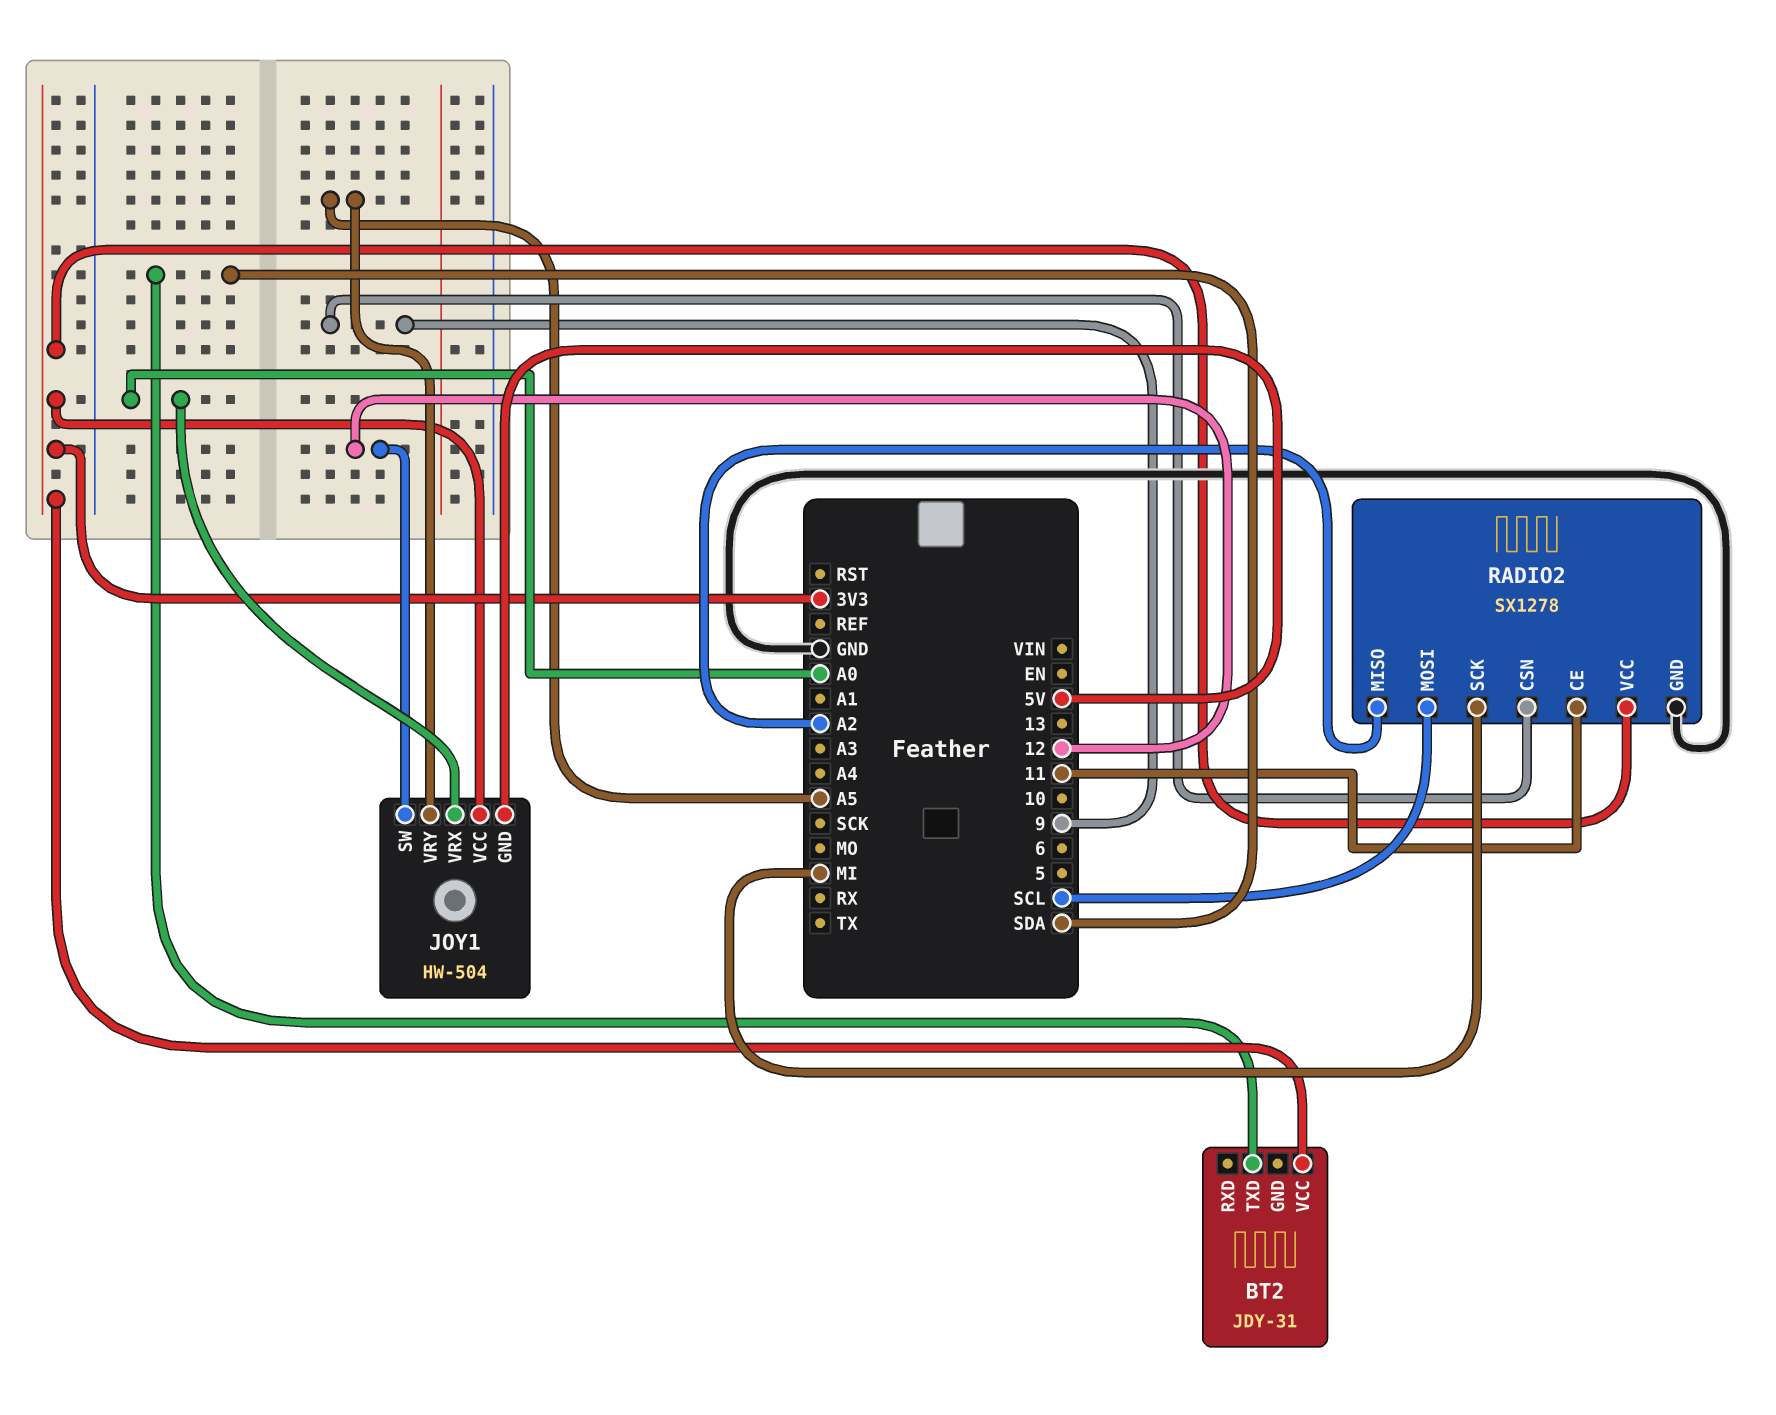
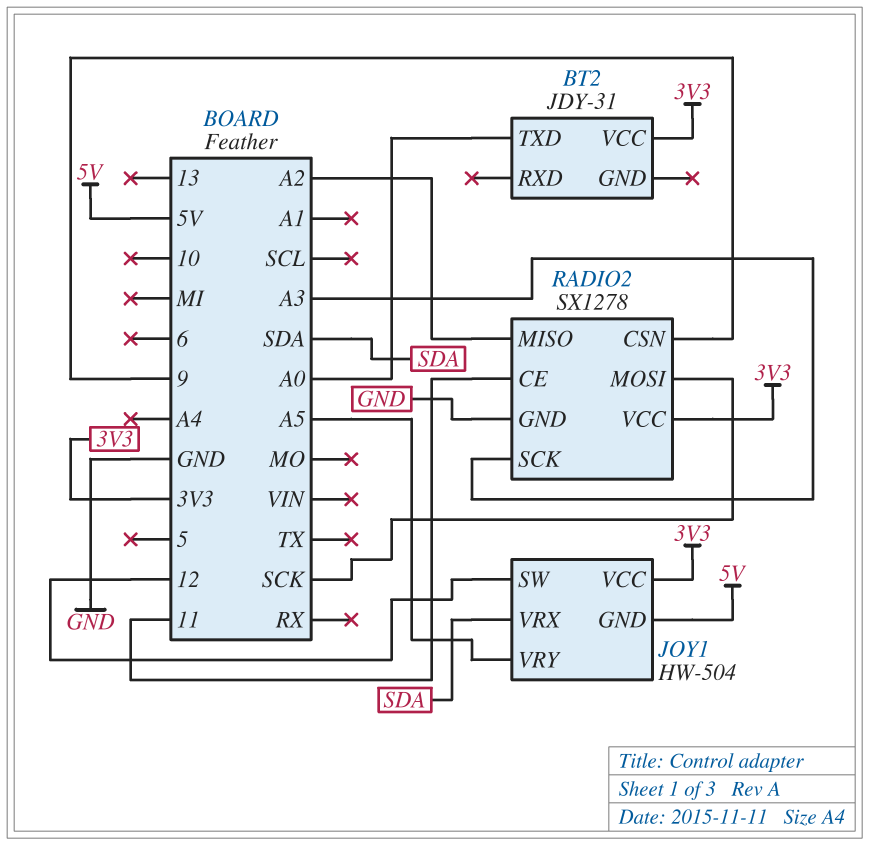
BT2 pin TXD: SDA -> A0
JOY1 pin VRX: A0 -> SDA
RADIO2 pin MOSI: SCL -> SCK
RADIO2 pin SCK: MI -> A3

